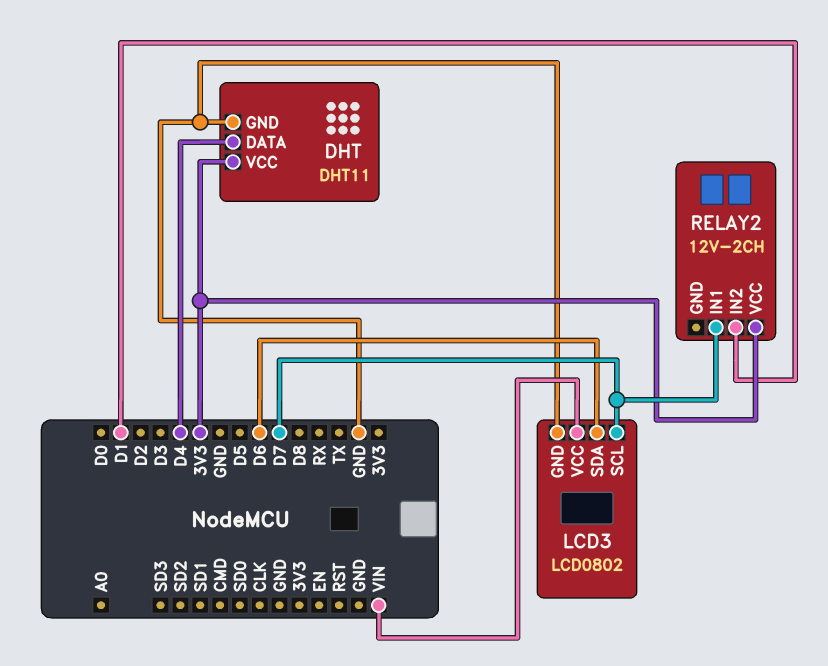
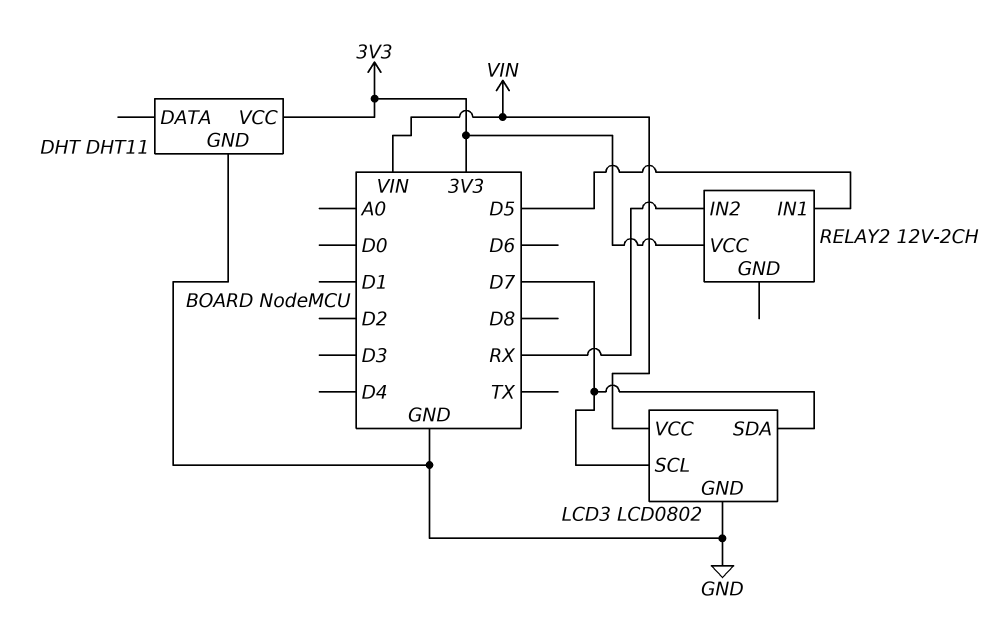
DHT pin DATA: D4 -> none
LCD3 pin SDA: D6 -> D7
RELAY2 pin IN1: D7 -> D5
RELAY2 pin IN2: D1 -> RX

